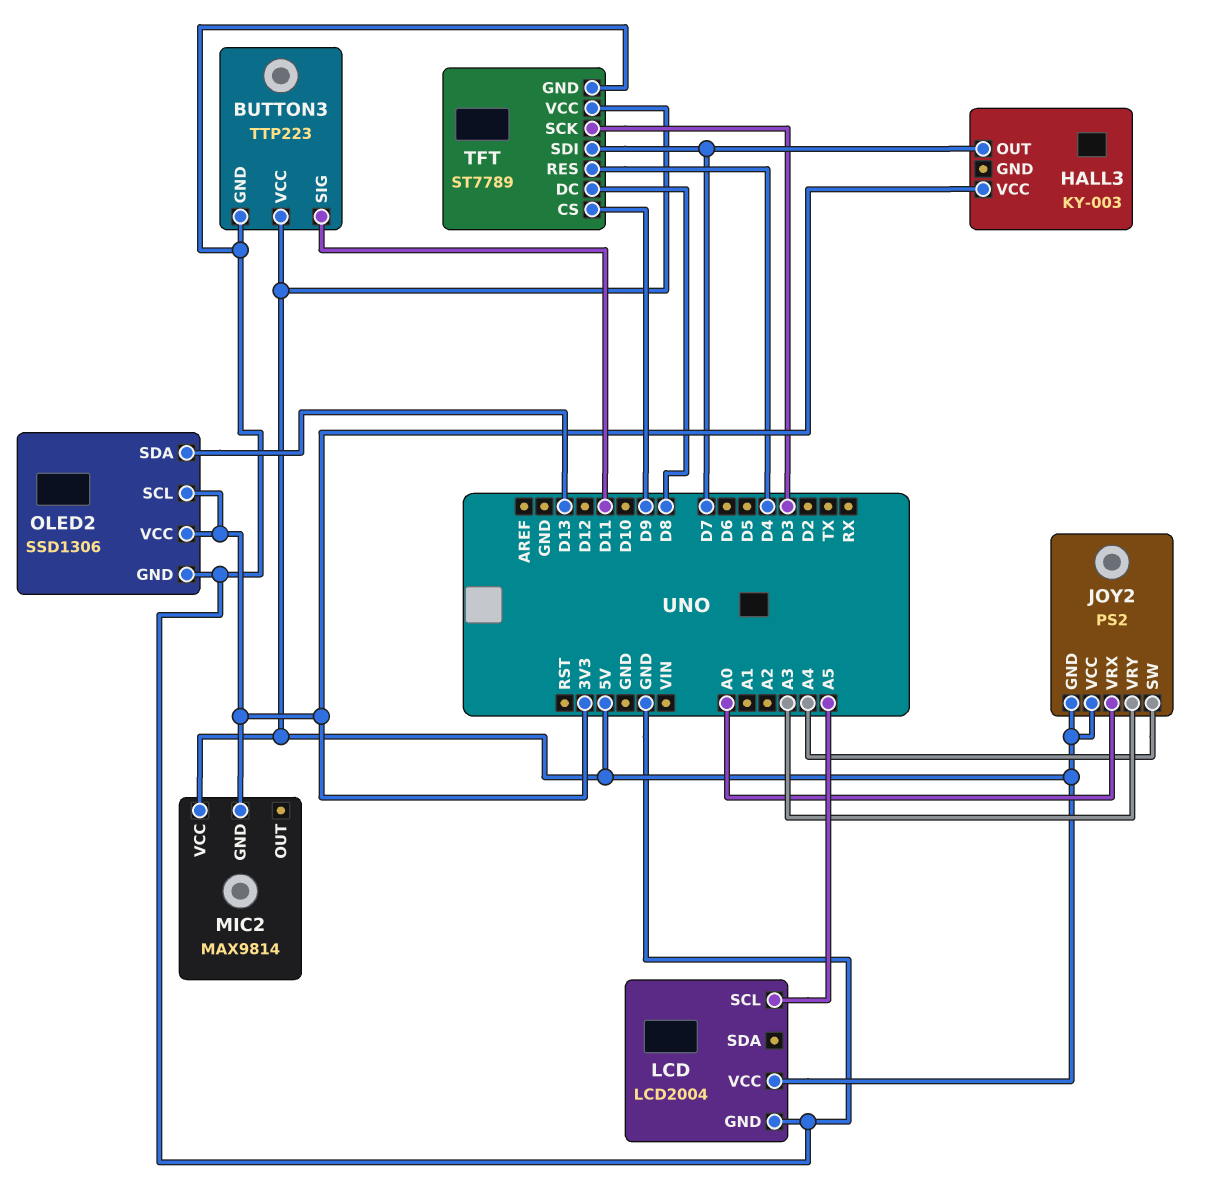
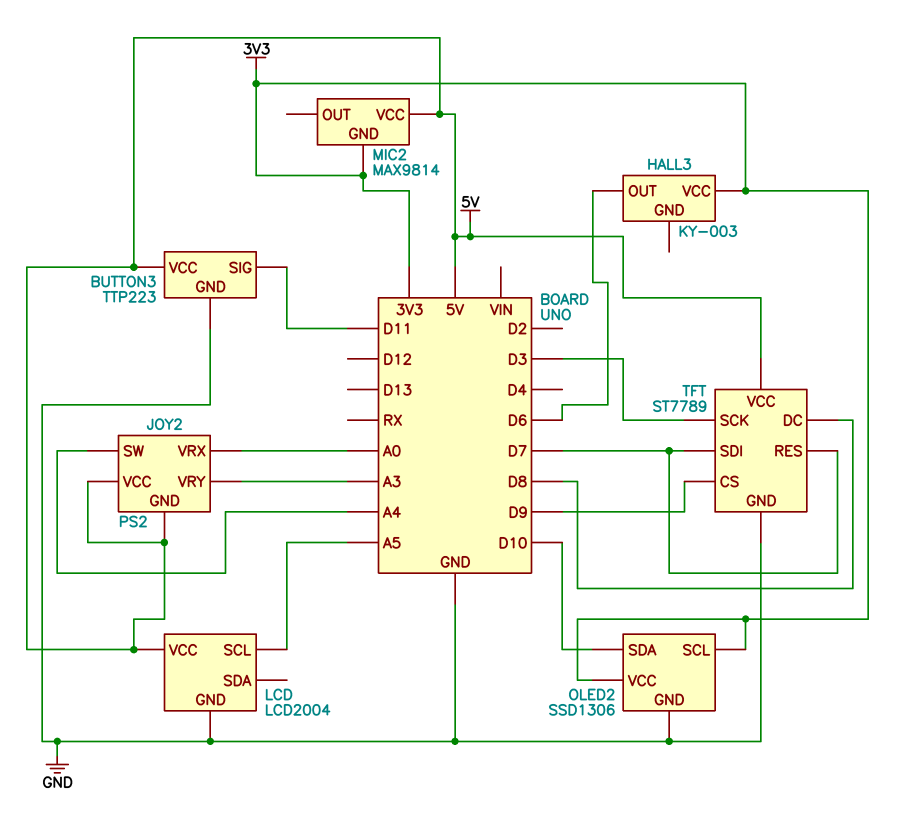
HALL3 pin OUT: D7 -> D6
OLED2 pin SDA: D13 -> D10
TFT pin RES: D4 -> D7

